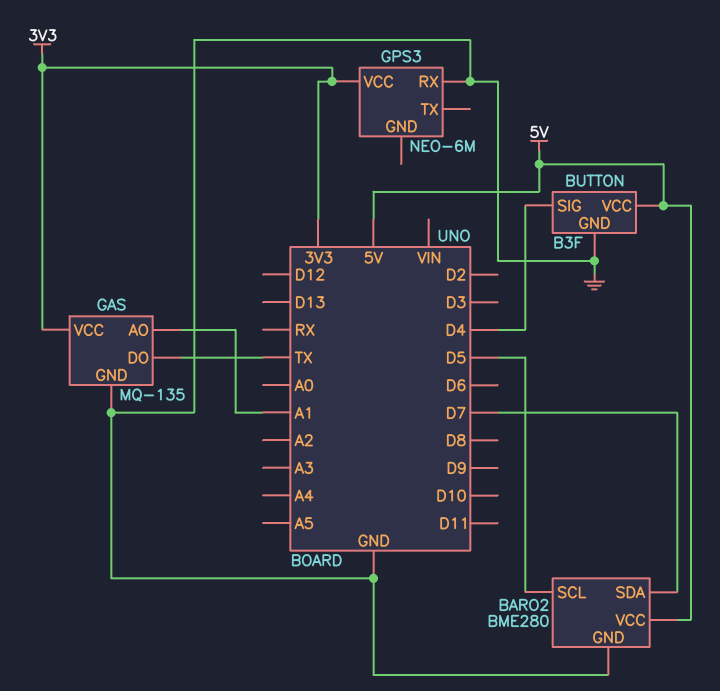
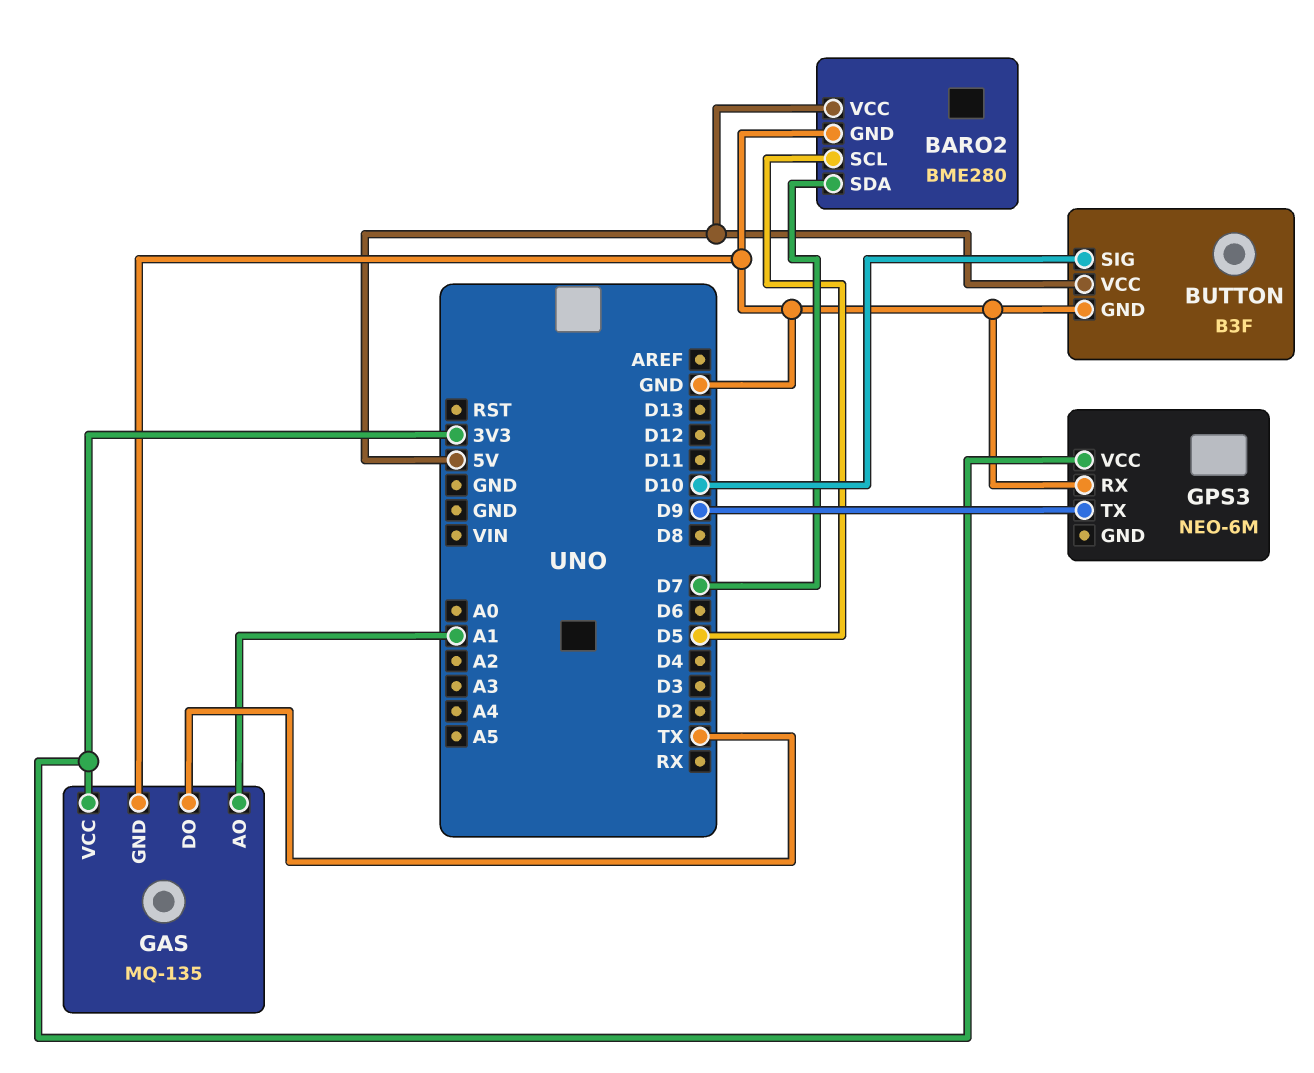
BUTTON pin SIG: D4 -> D10
GPS3 pin TX: none -> D9

